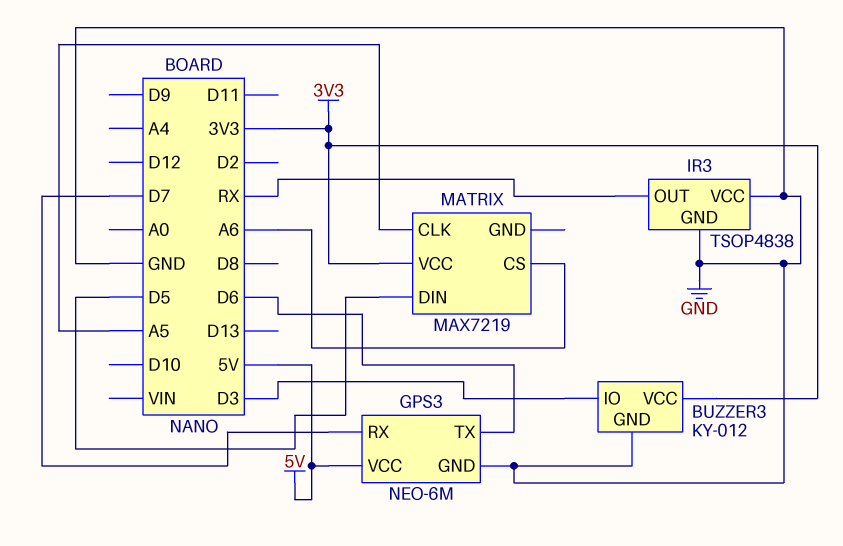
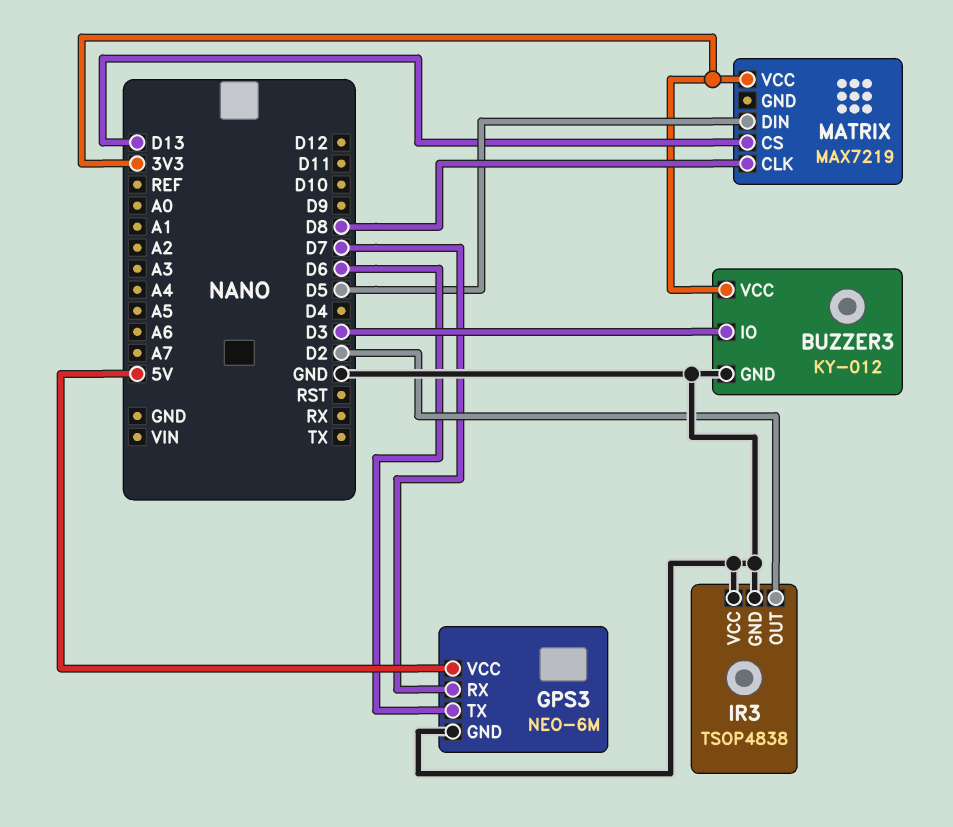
IR3 pin OUT: RX -> D2
MATRIX pin CLK: A5 -> D8
MATRIX pin CS: A6 -> D13

